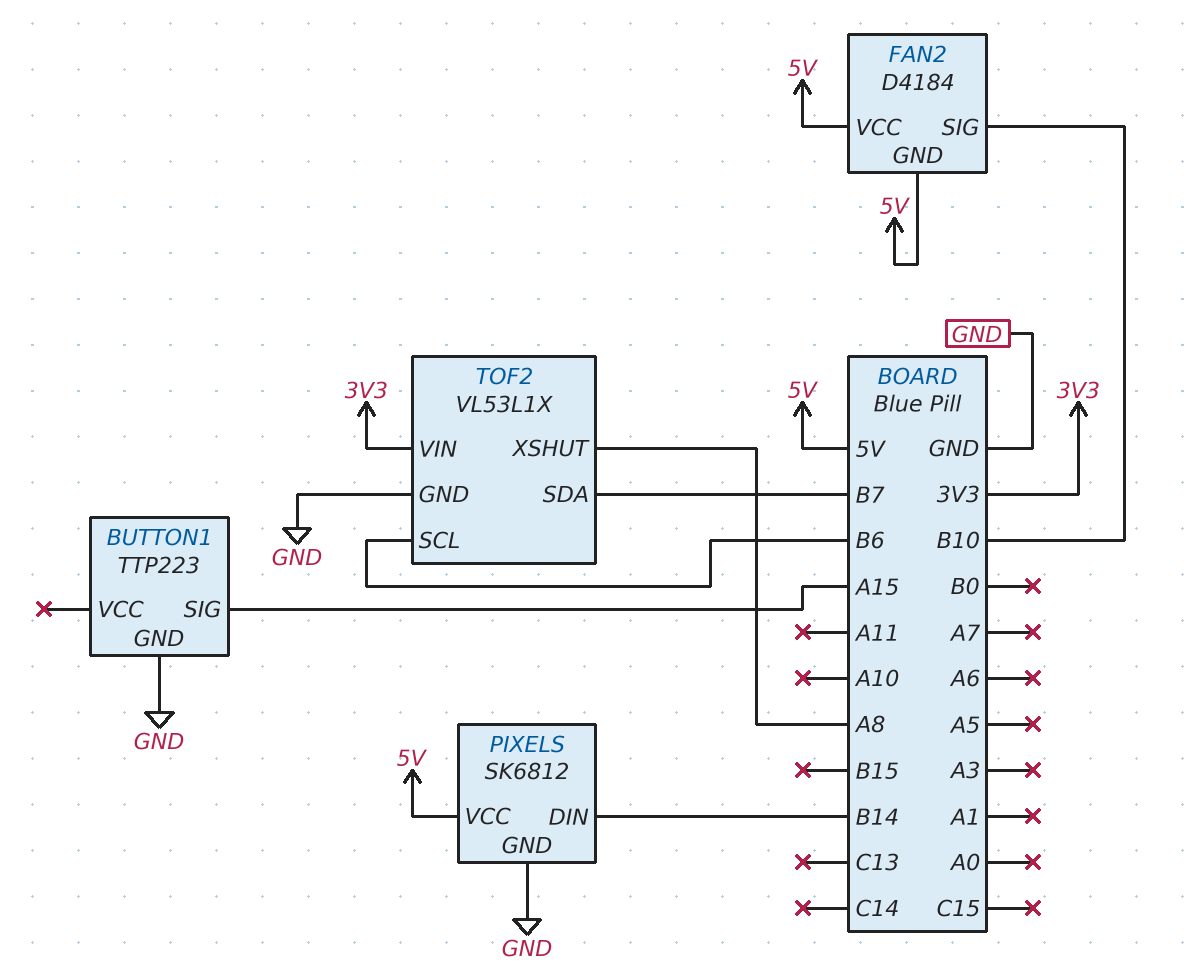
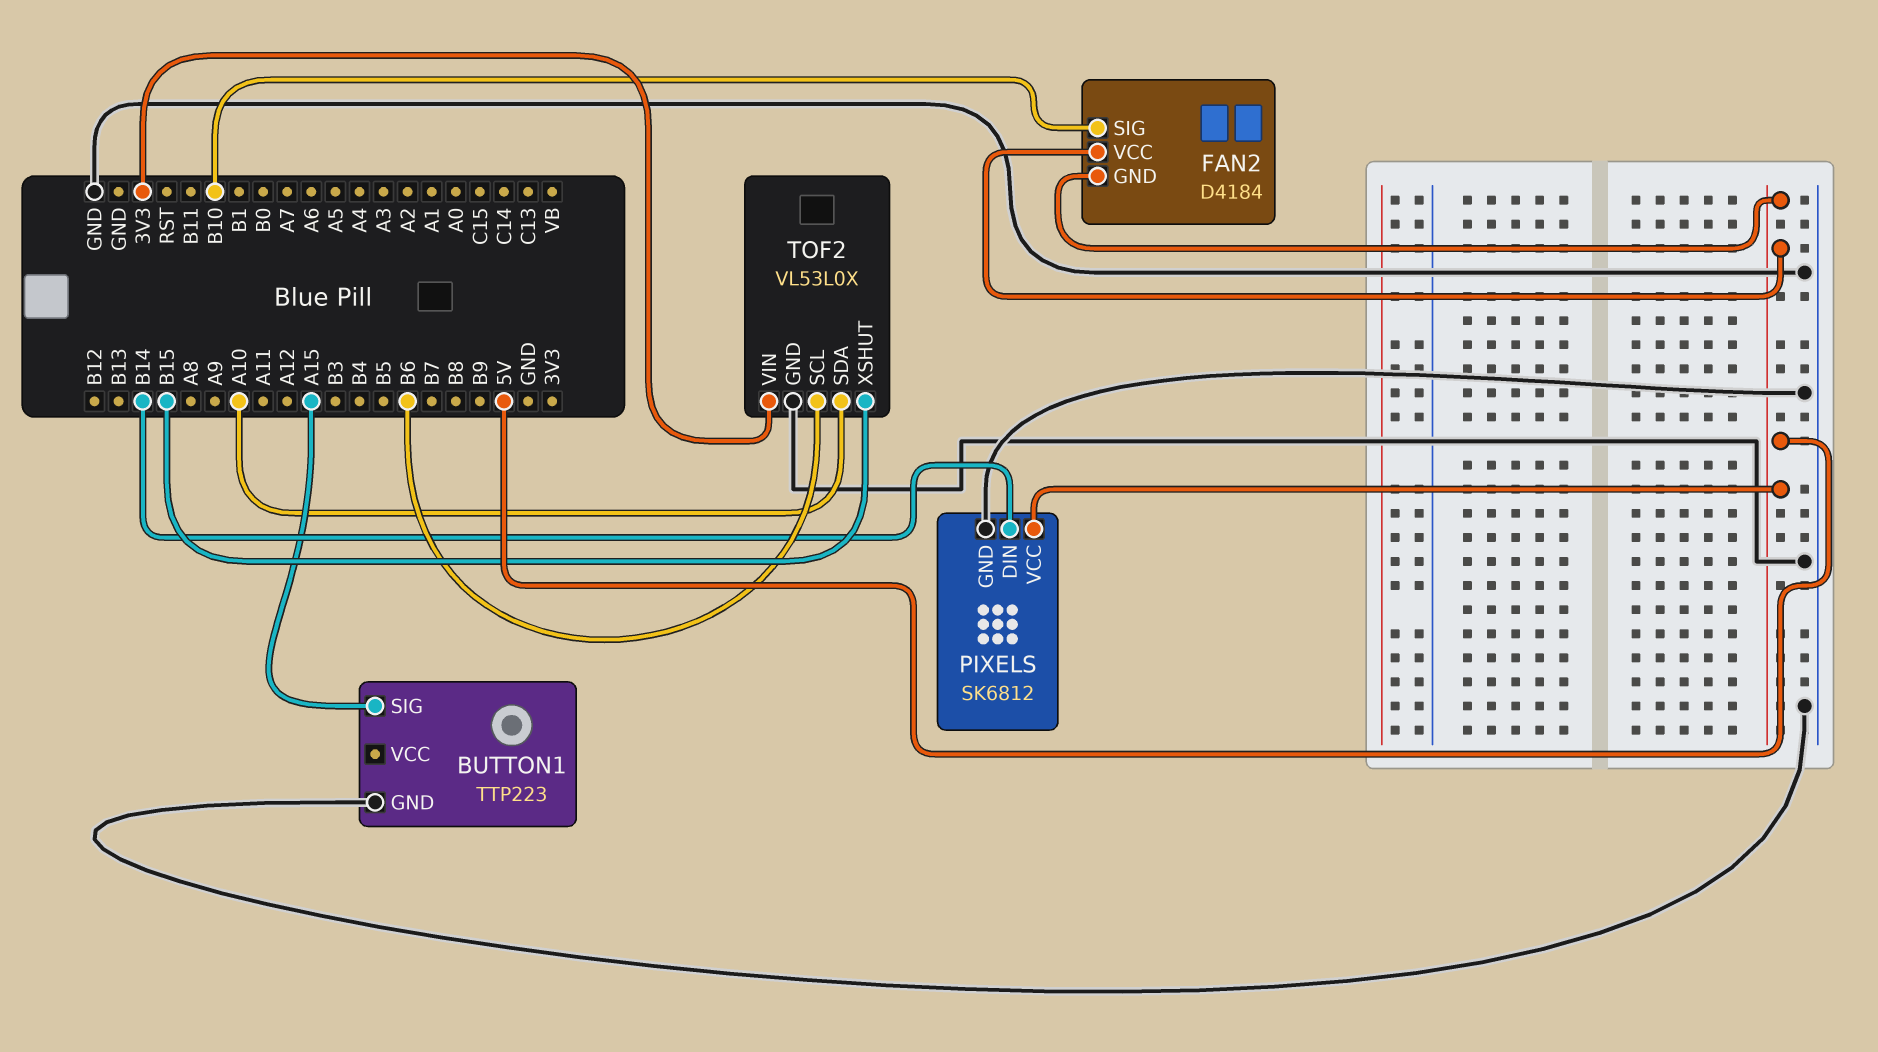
TOF2: VL53L1X -> VL53L0X
TOF2 pin SDA: B7 -> A10
TOF2 pin XSHUT: A8 -> B15

